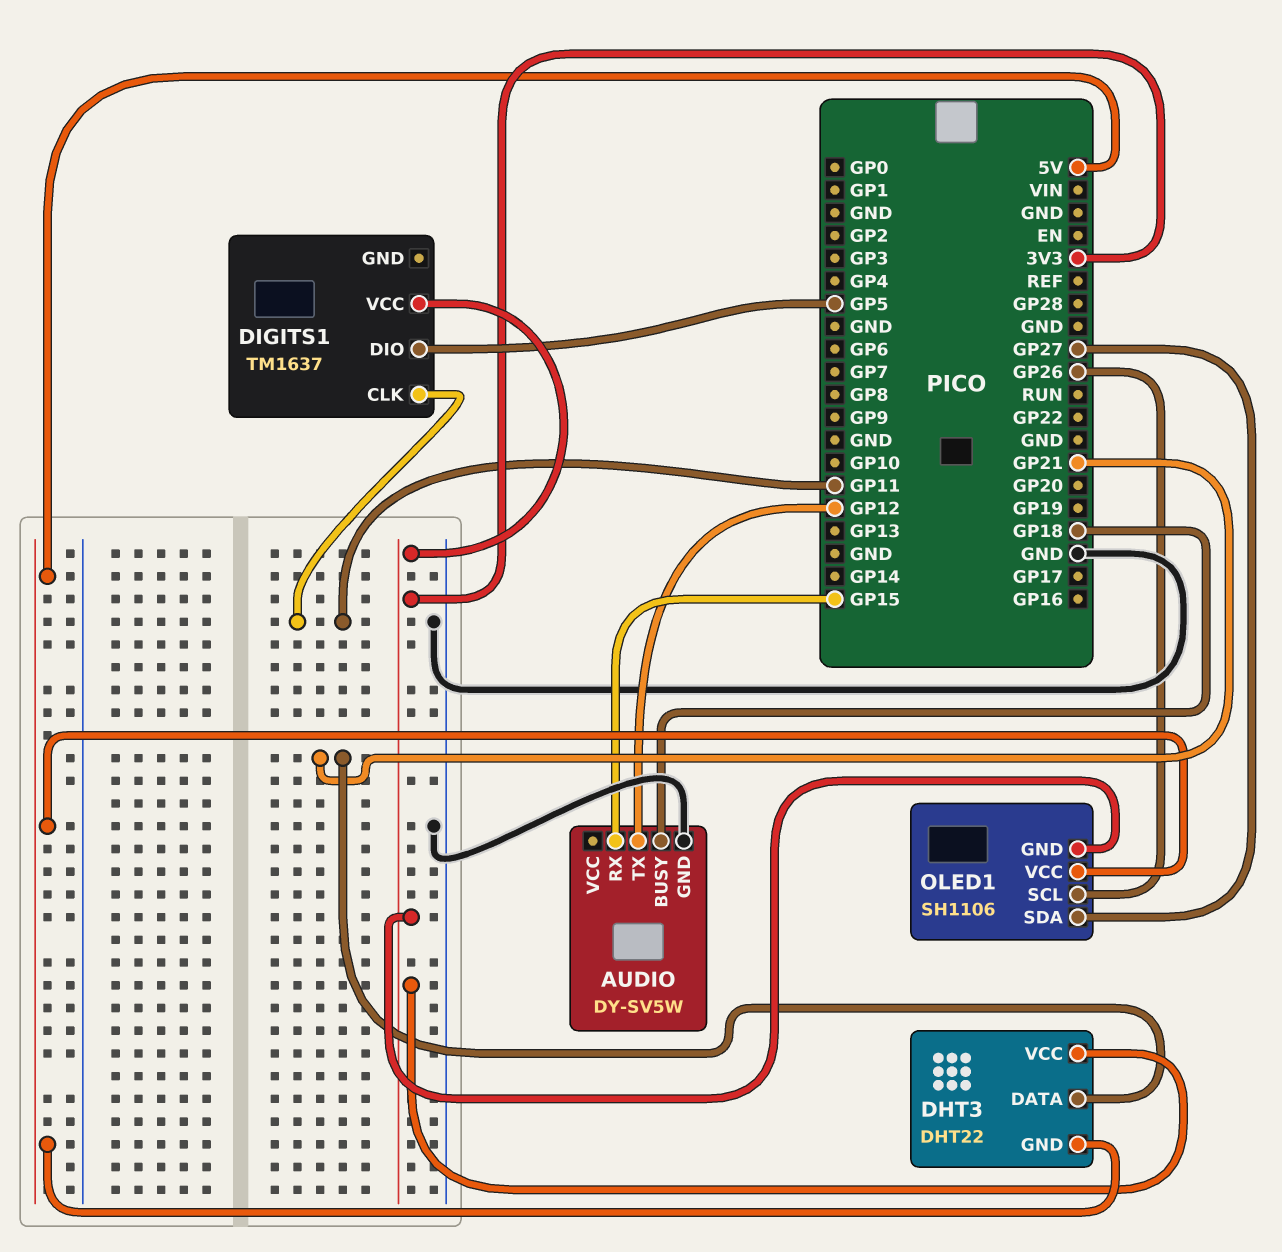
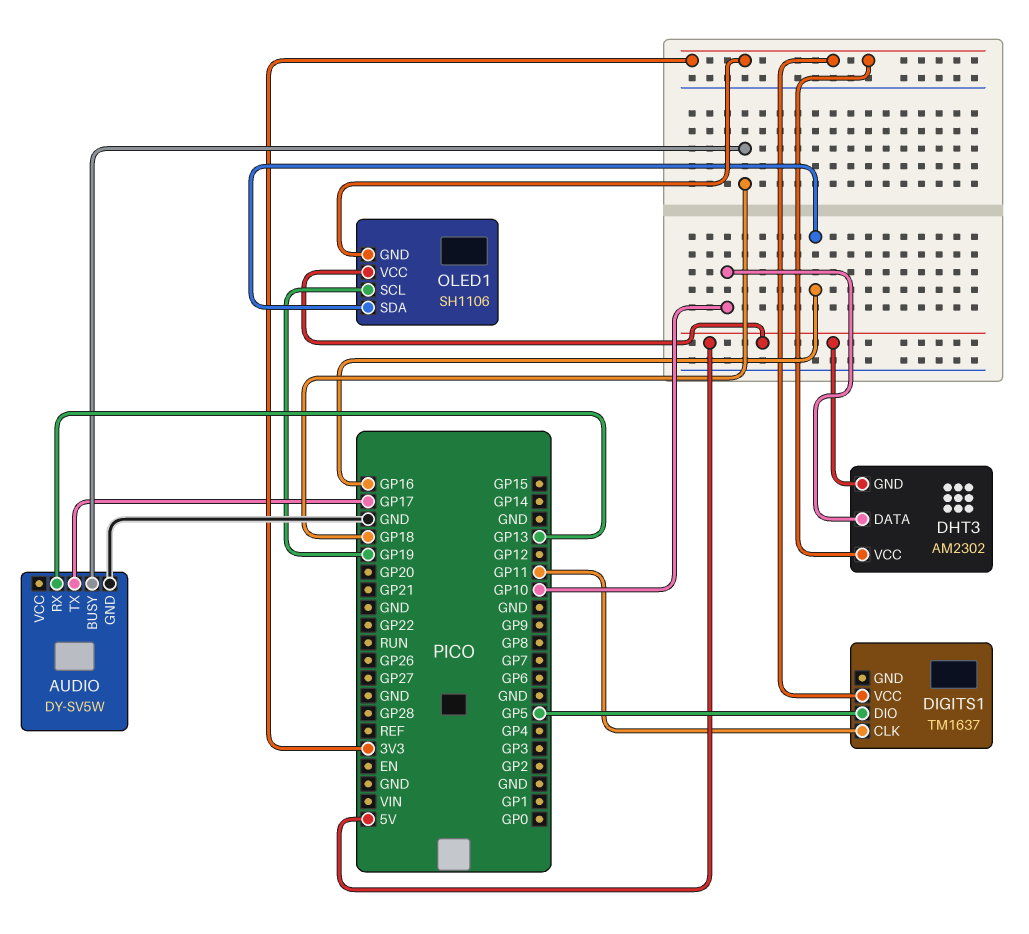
AUDIO pin RX: GP15 -> GP13
AUDIO pin TX: GP12 -> GP17
DHT3: DHT22 -> AM2302
DHT3 pin DATA: GP21 -> GP10
OLED1 pin SCL: GP26 -> GP19
OLED1 pin SDA: GP27 -> GP16

